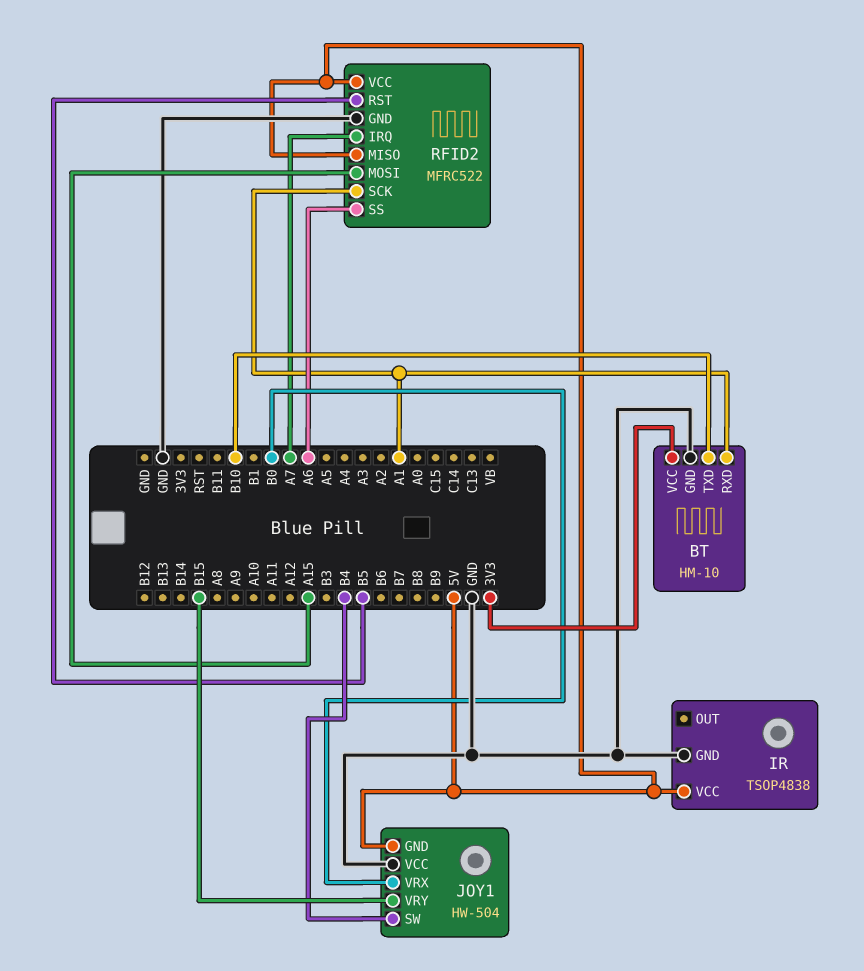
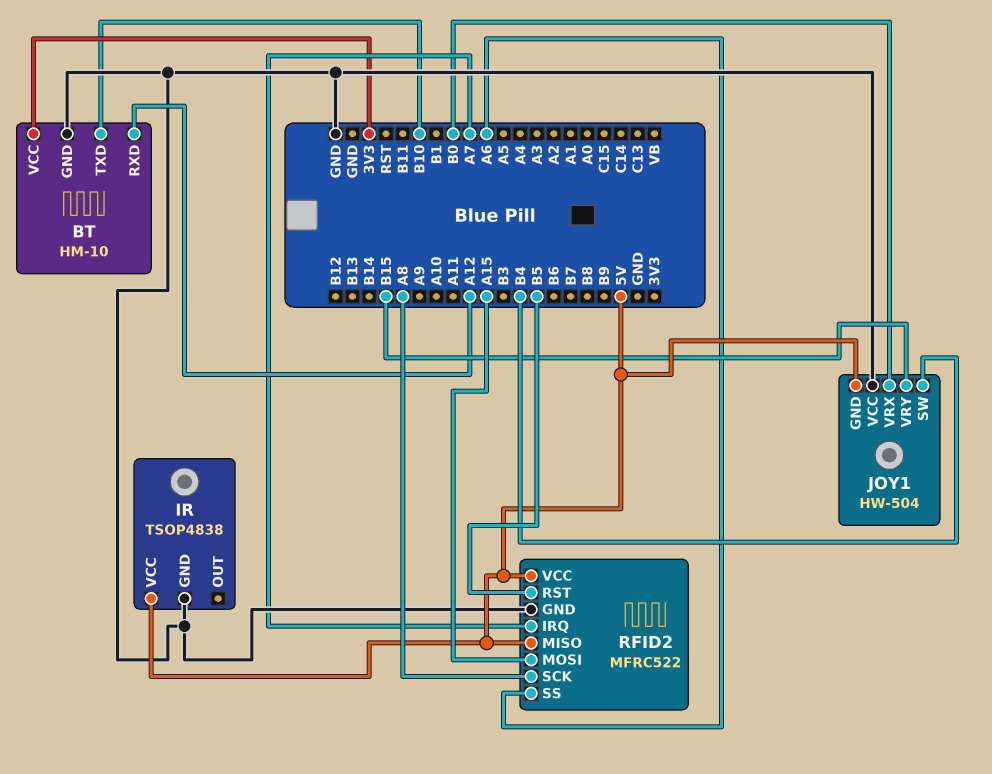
BT pin RXD: A1 -> A12
RFID2 pin SCK: A1 -> A8

